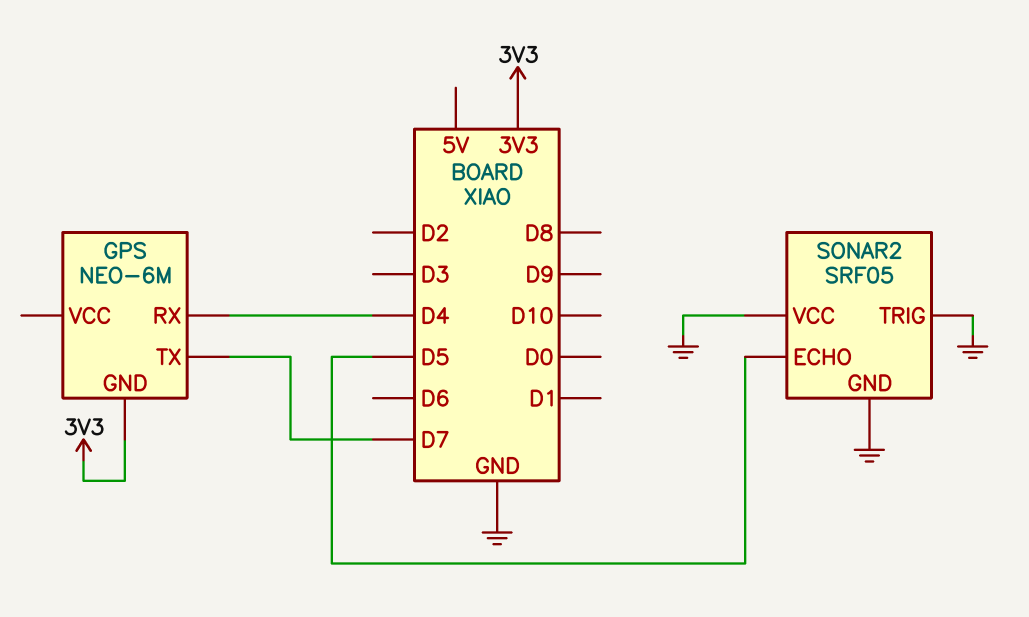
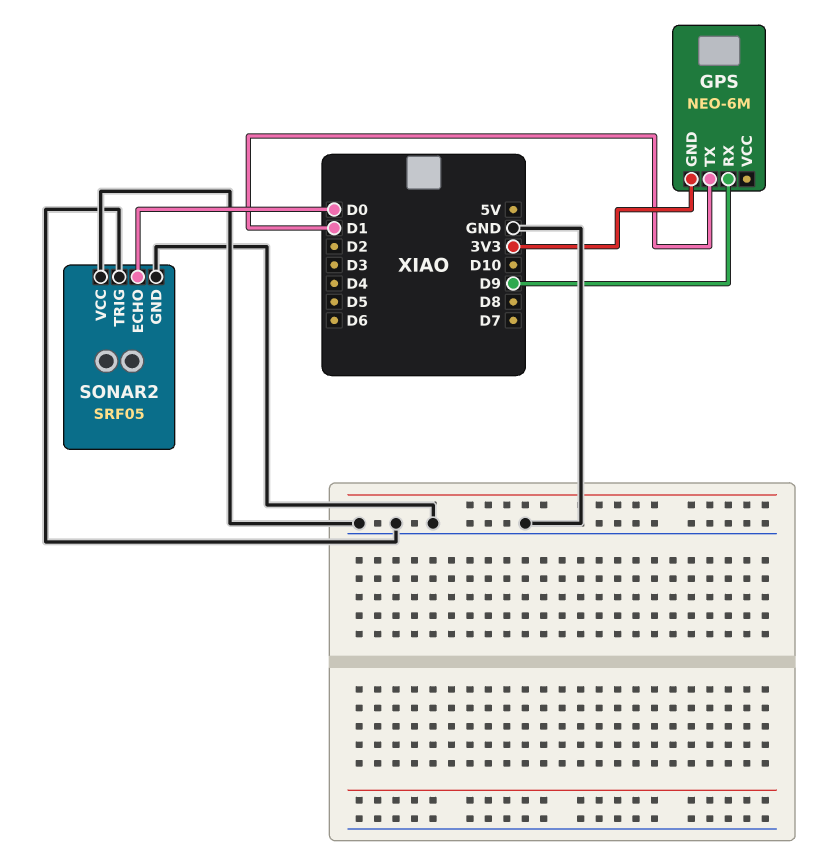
GPS pin RX: D4 -> D9
GPS pin TX: D7 -> D1
SONAR2 pin ECHO: D5 -> D0

